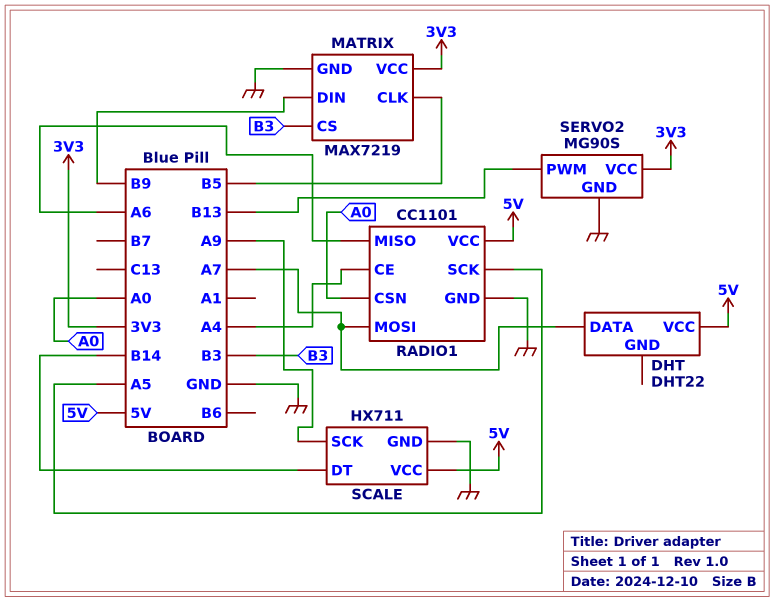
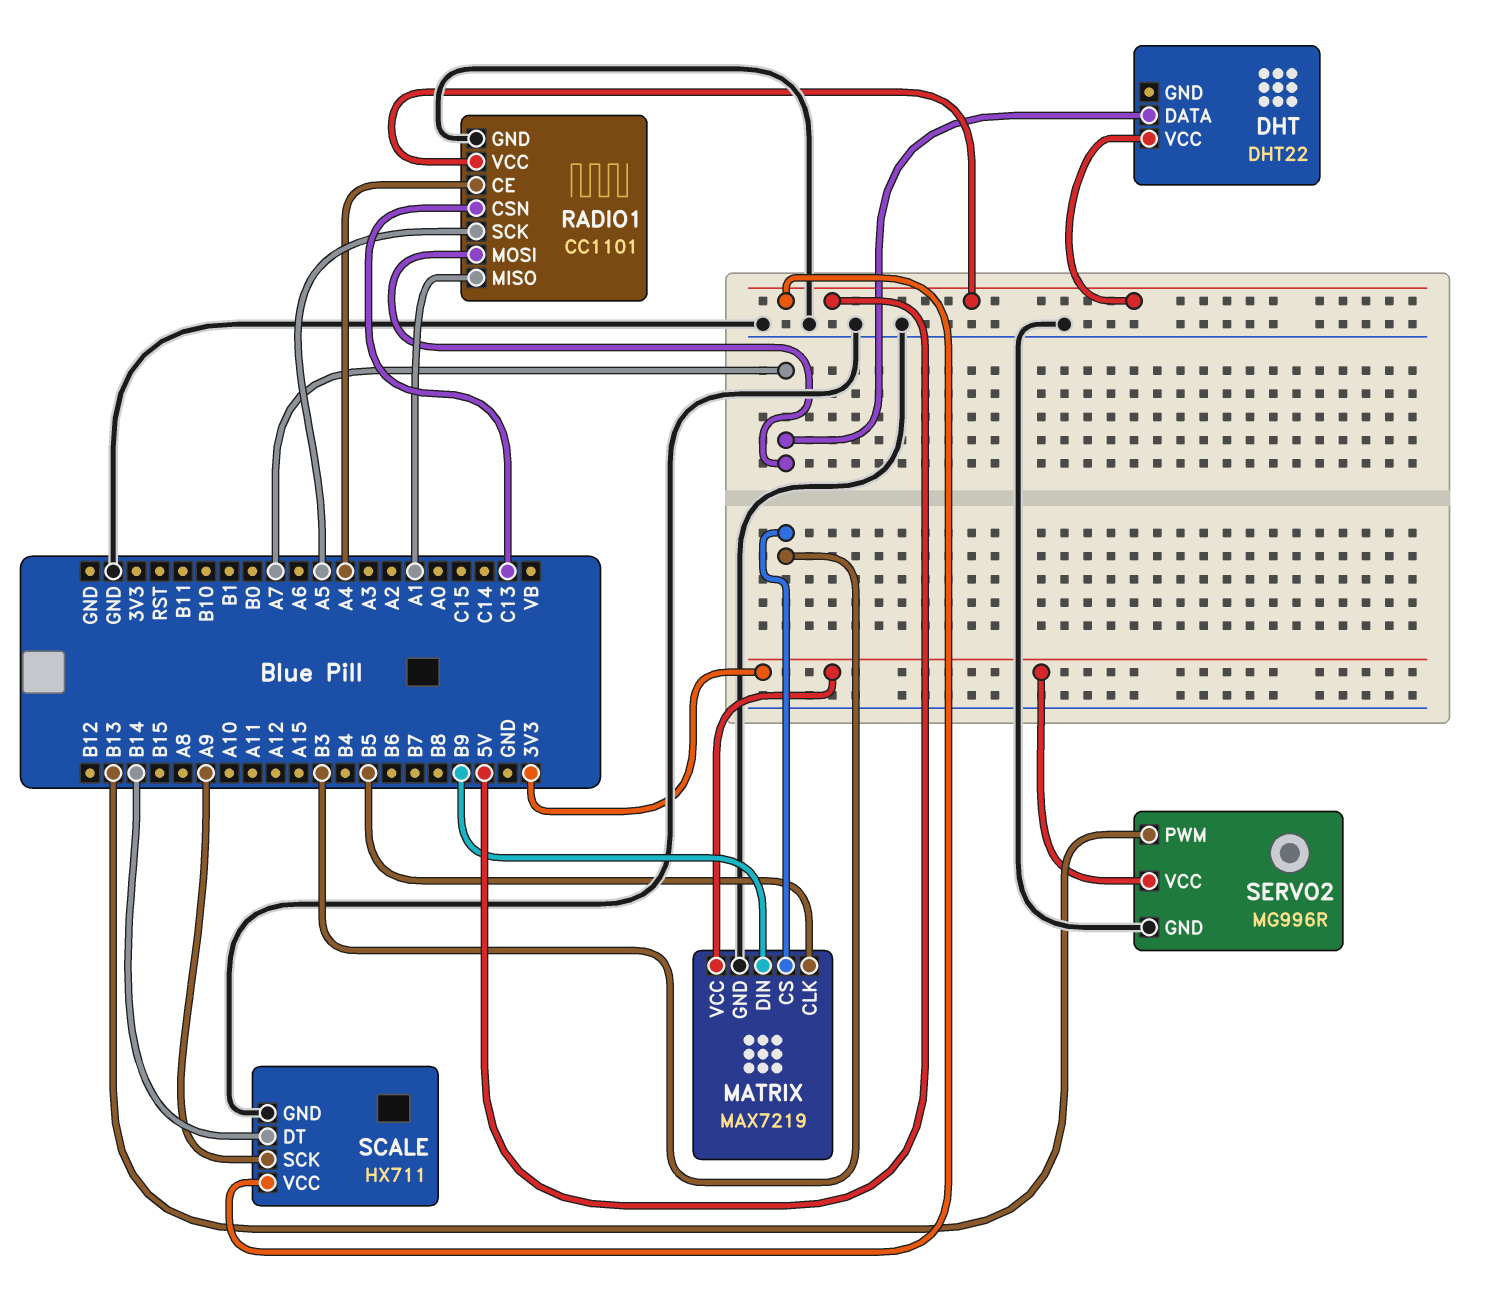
RADIO1 pin CSN: A0 -> C13
RADIO1 pin MISO: A6 -> A1
SERVO2: MG90S -> MG996R

